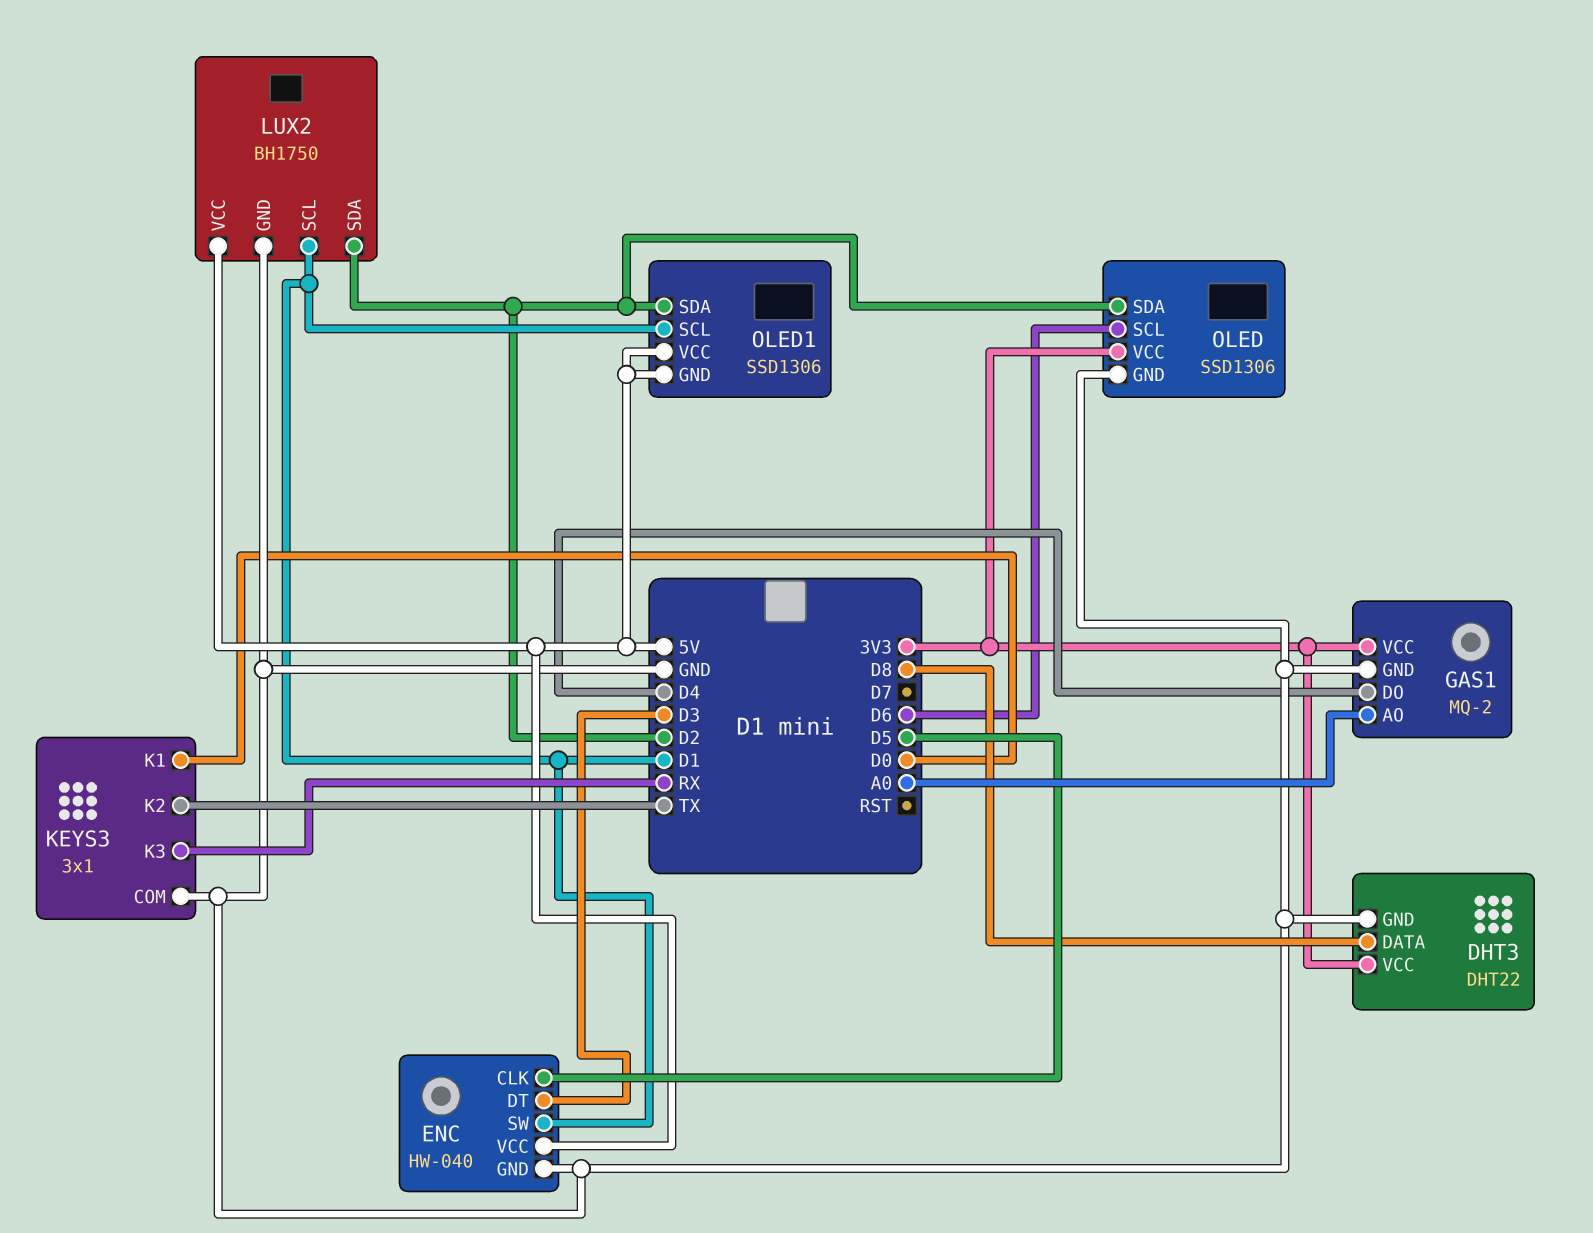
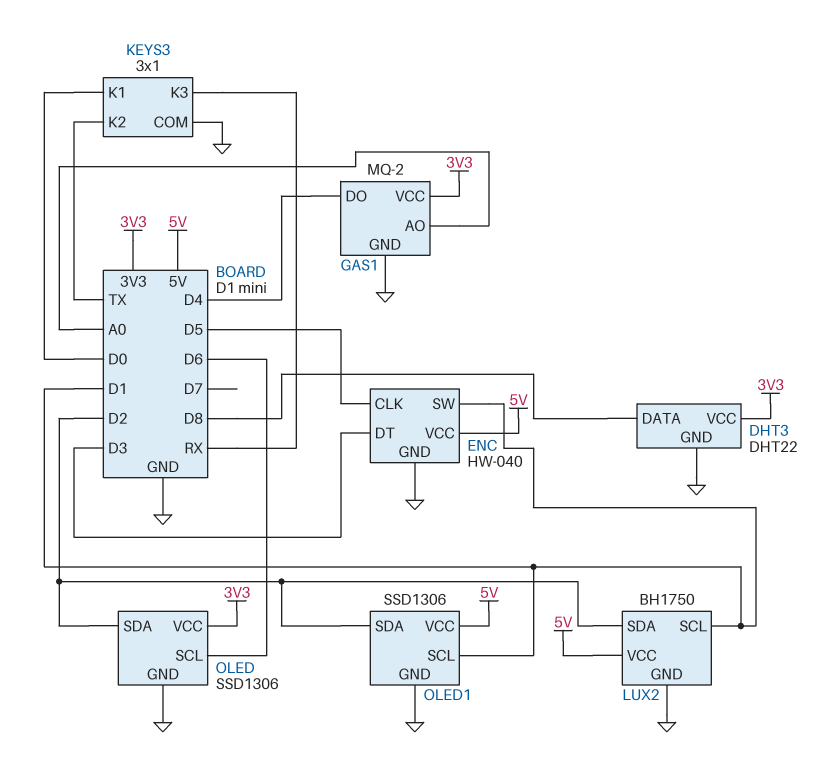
OLED1 pin GND: 5V -> GND

